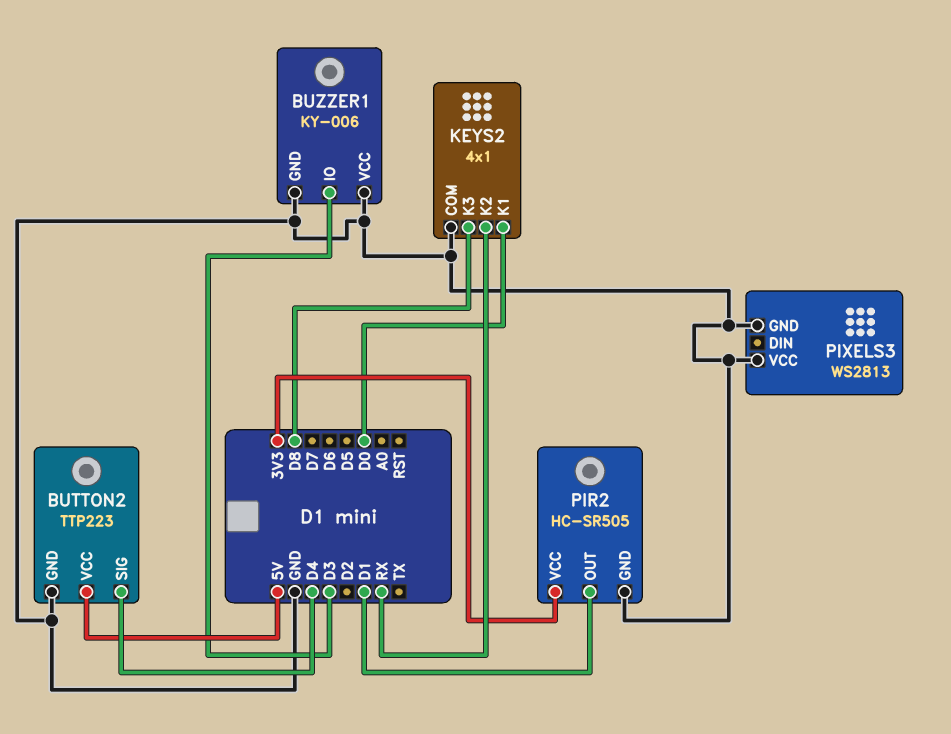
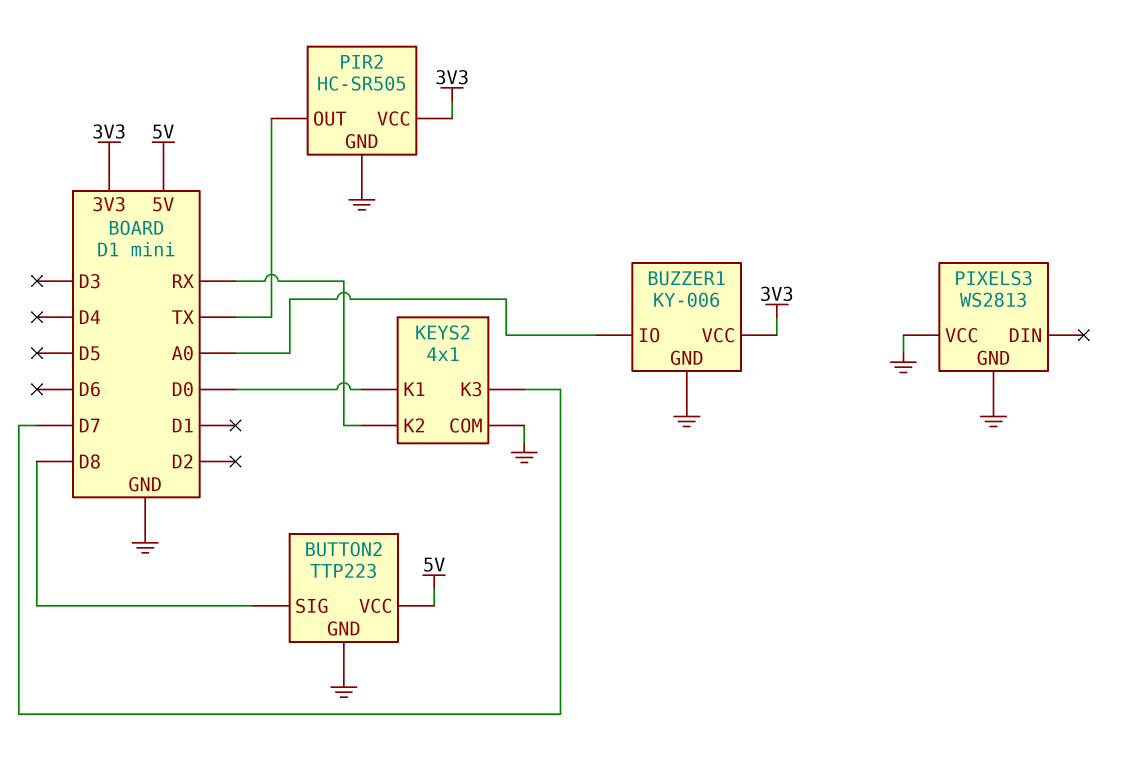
BUTTON2 pin SIG: D4 -> D8
BUZZER1 pin IO: D3 -> A0
BUZZER1 pin VCC: GND -> 3V3
KEYS2 pin K3: D8 -> D7
PIR2 pin OUT: D1 -> TX

